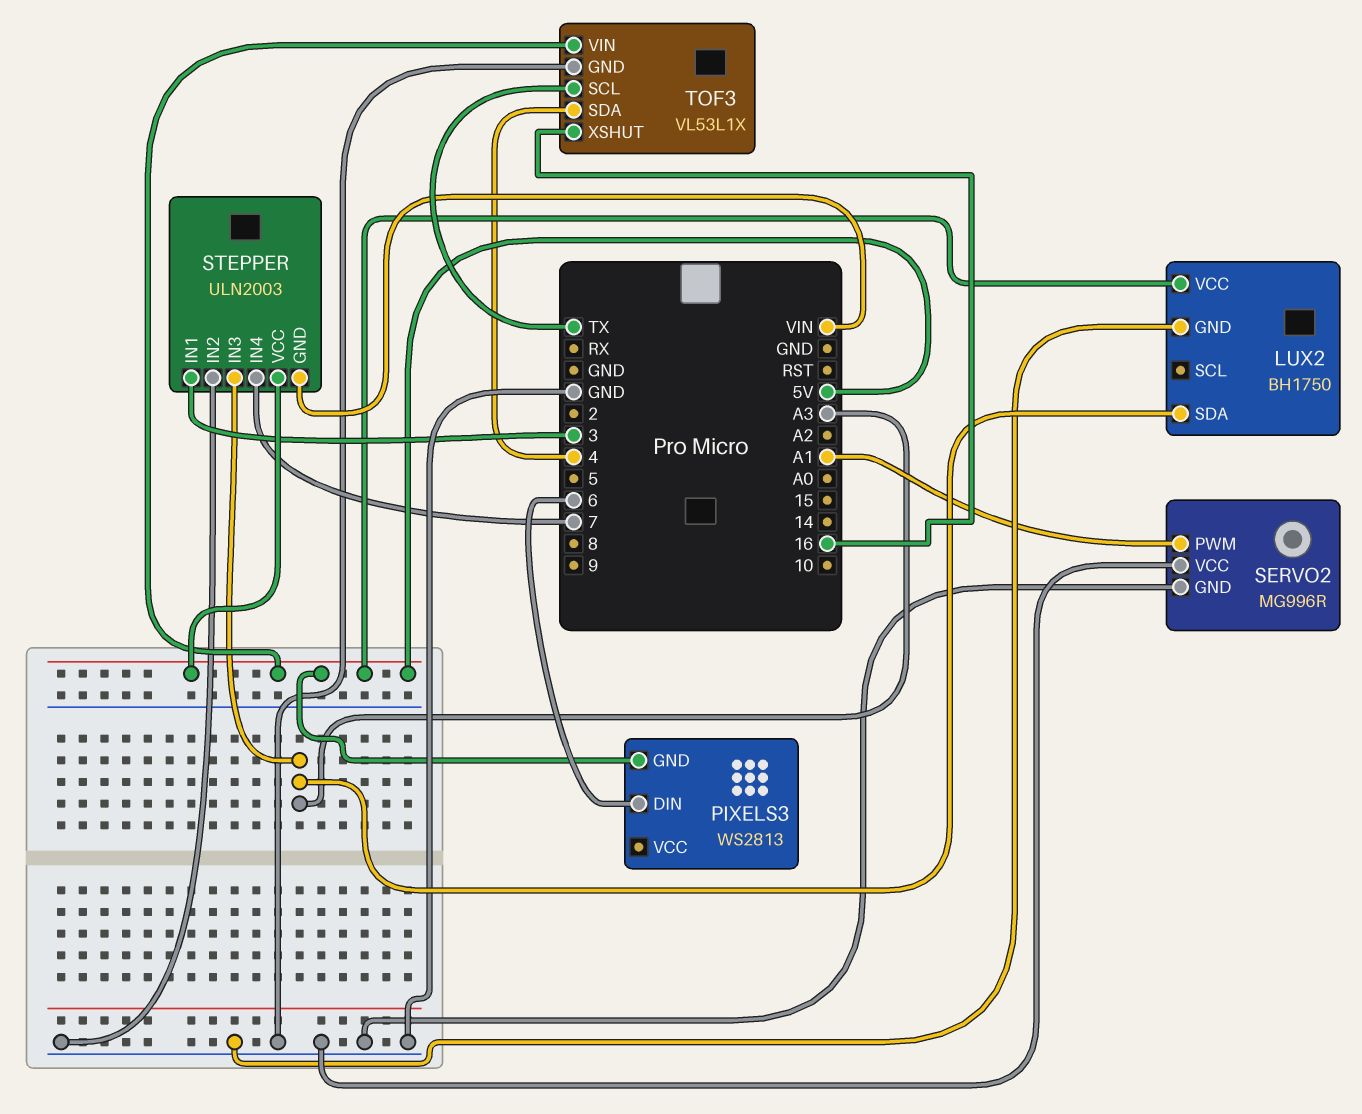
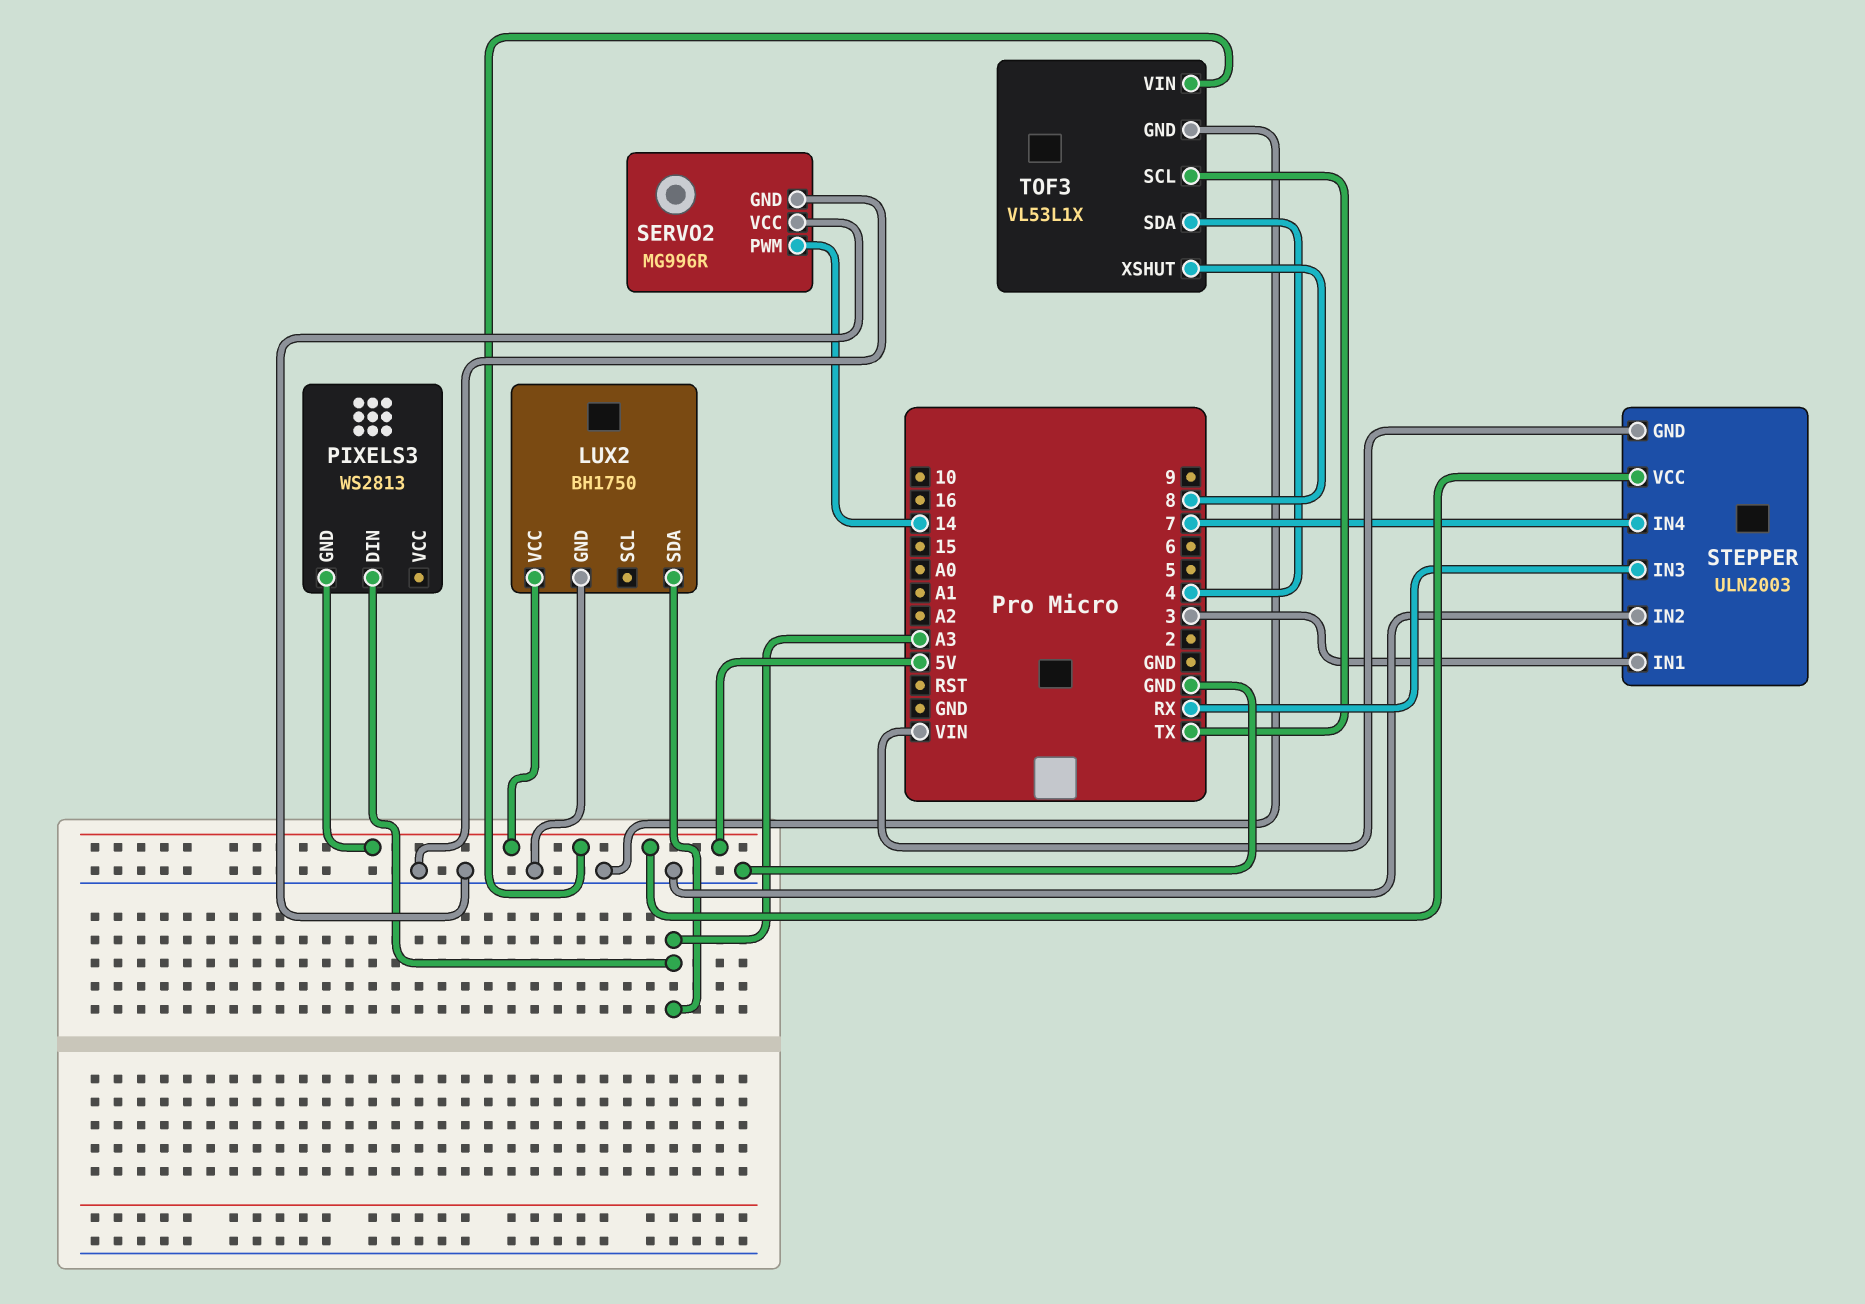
PIXELS3 pin DIN: 6 -> A3
SERVO2 pin PWM: A1 -> 14
STEPPER pin IN3: A3 -> RX
TOF3 pin XSHUT: 16 -> 8

